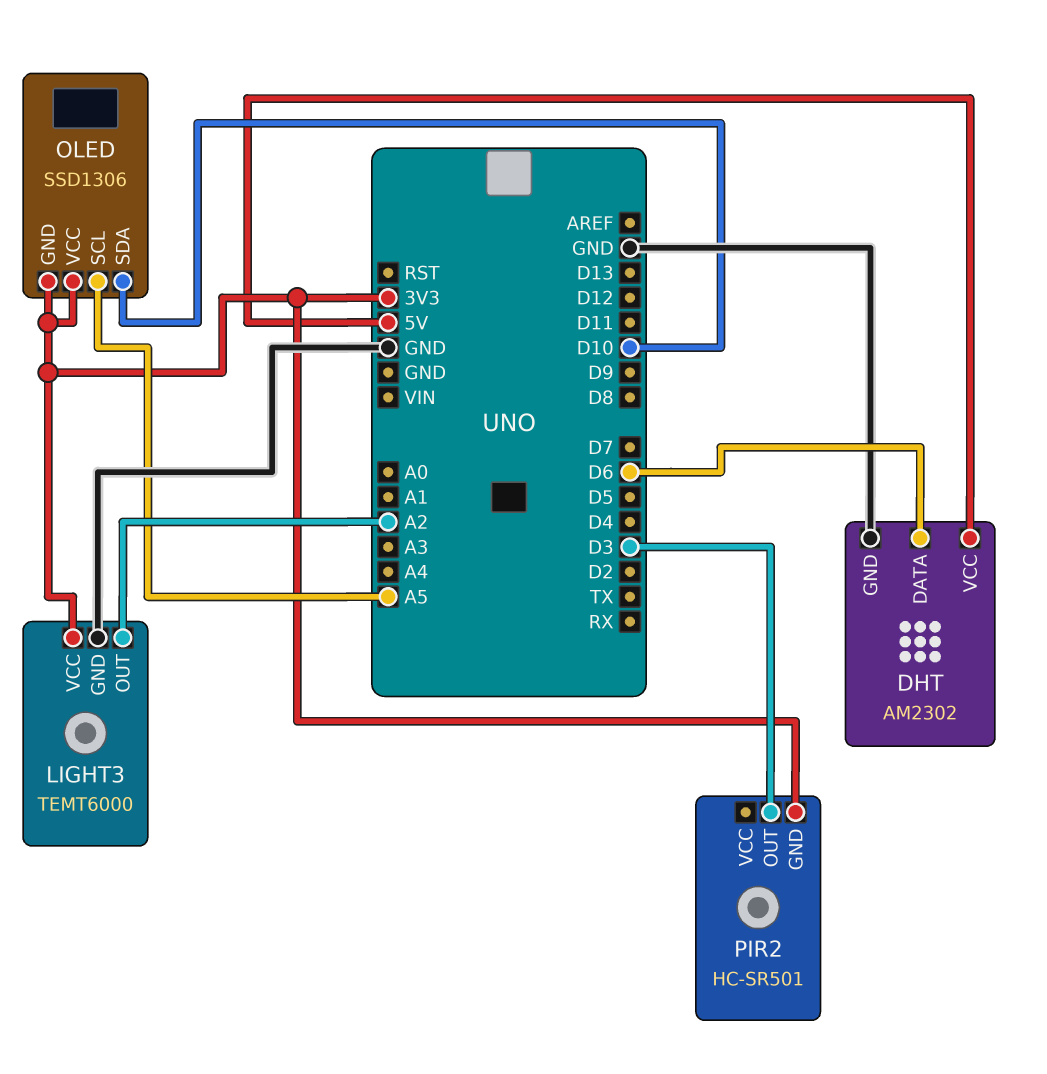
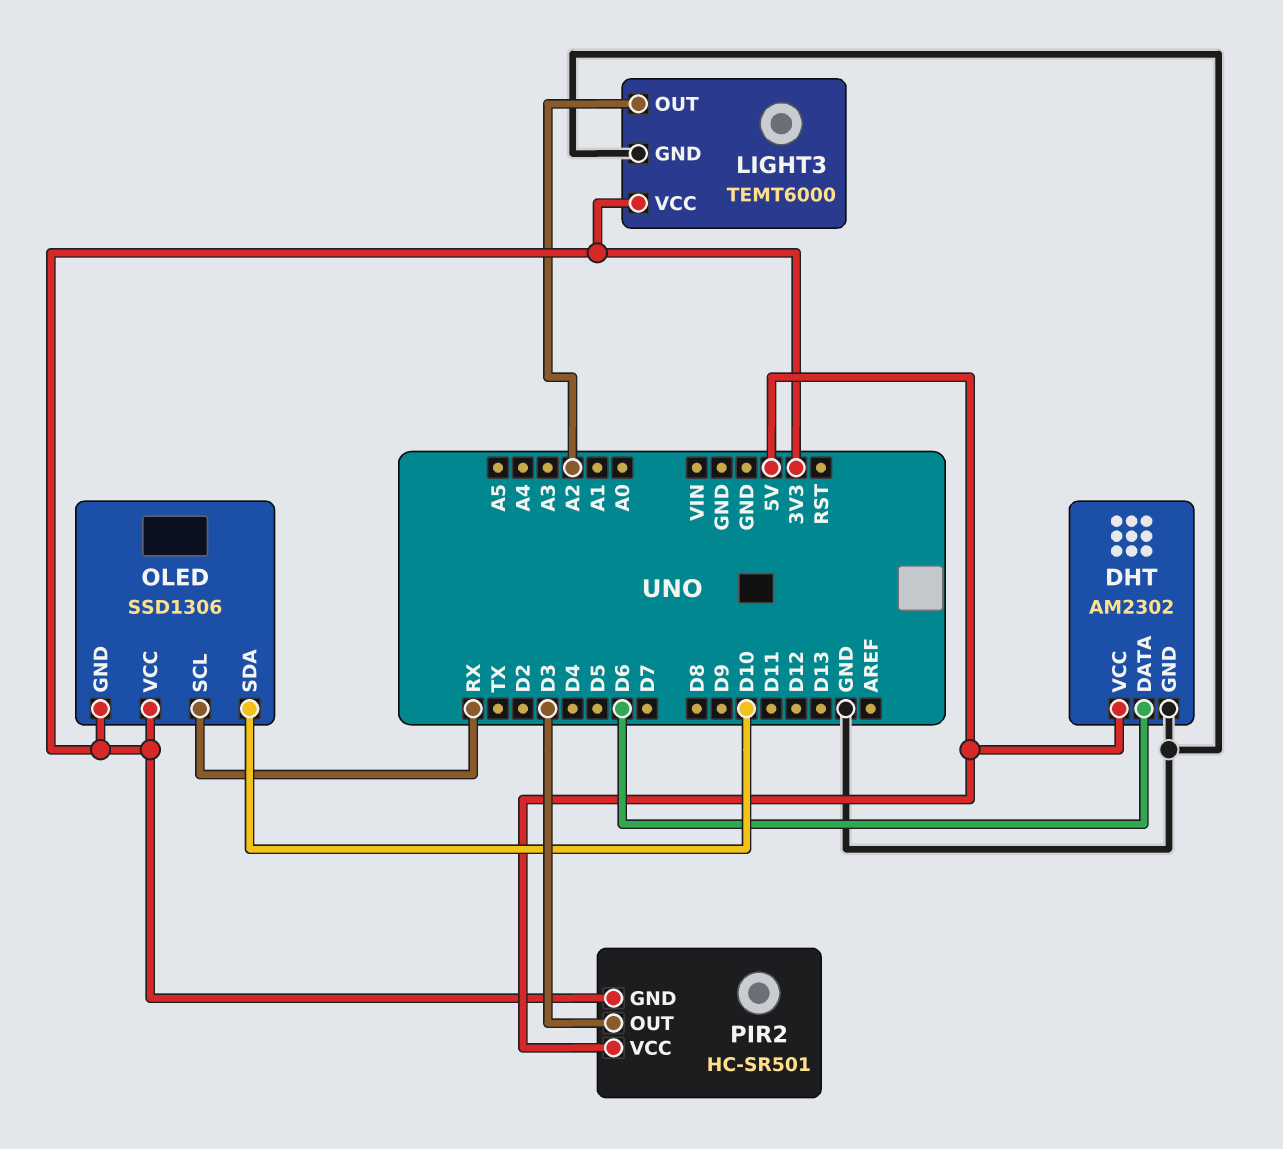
OLED pin SCL: A5 -> RX
PIR2 pin VCC: none -> 5V

